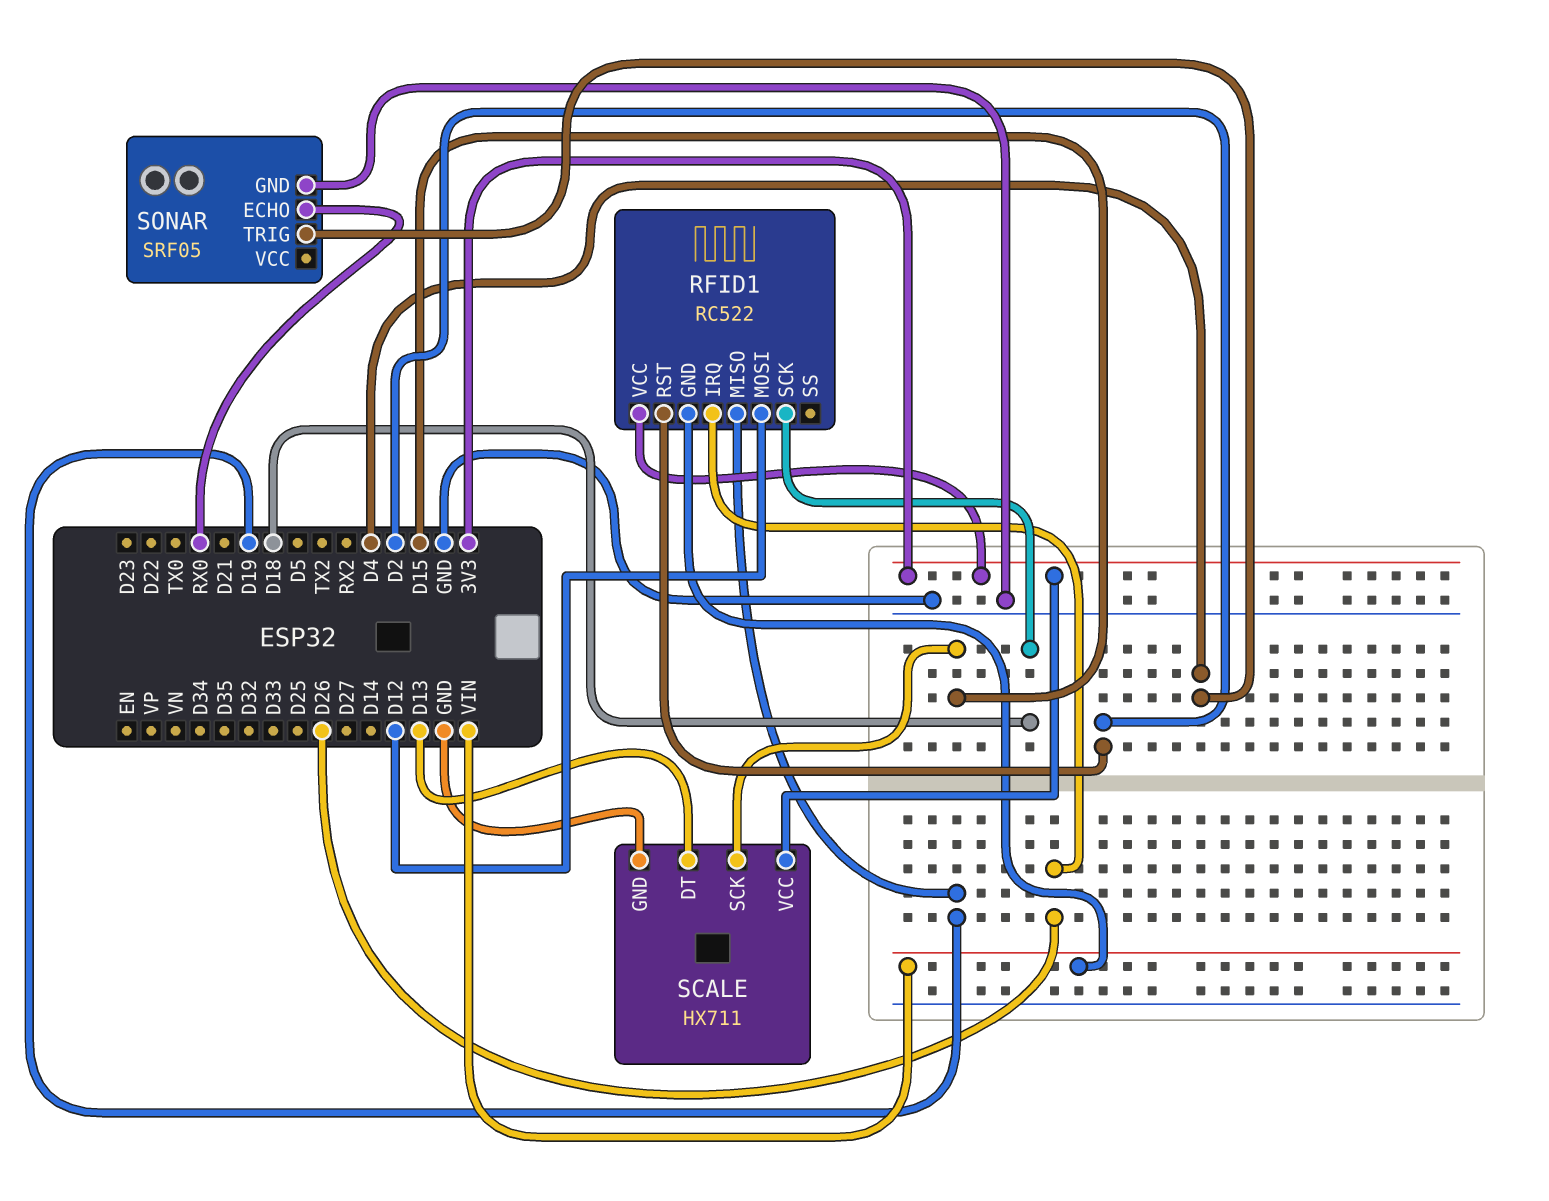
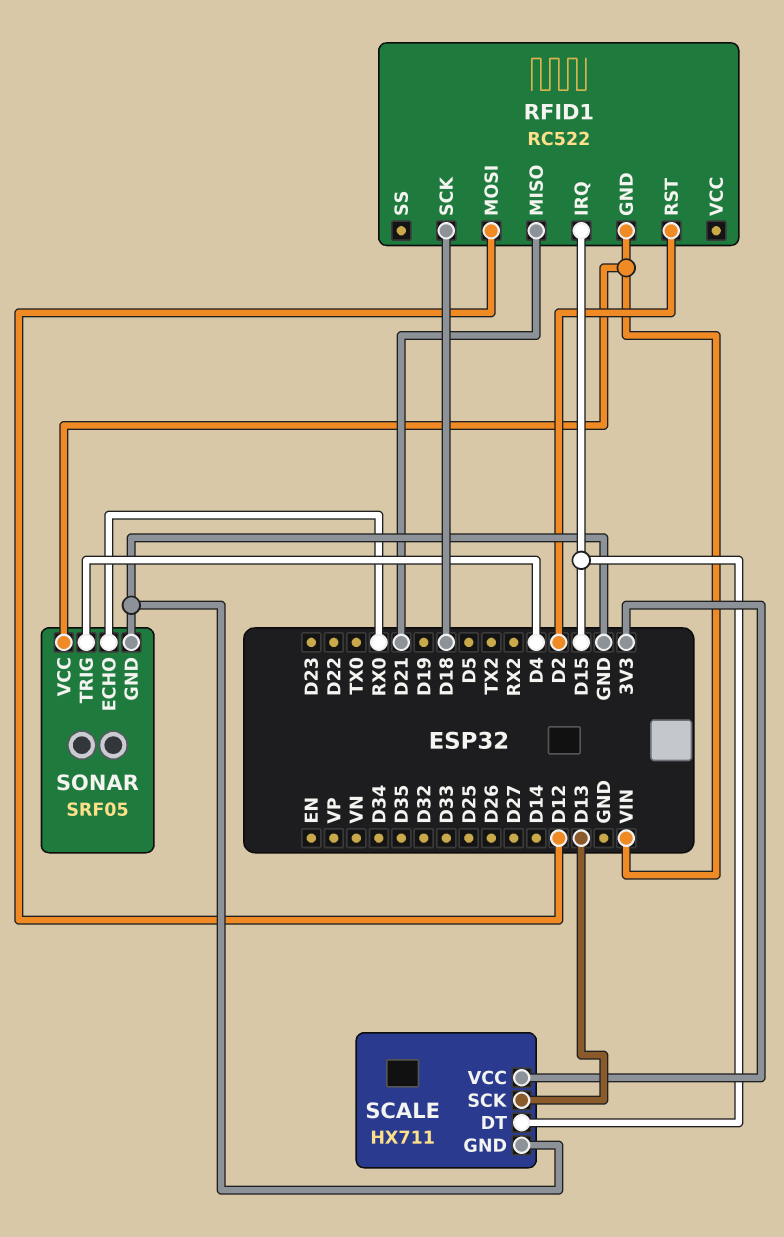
RFID1 pin IRQ: D26 -> D15
RFID1 pin MISO: D19 -> D21
RFID1 pin VCC: 3V3 -> none
SCALE pin DT: D13 -> D15
SCALE pin SCK: D15 -> D13
SONAR pin VCC: none -> VIN

